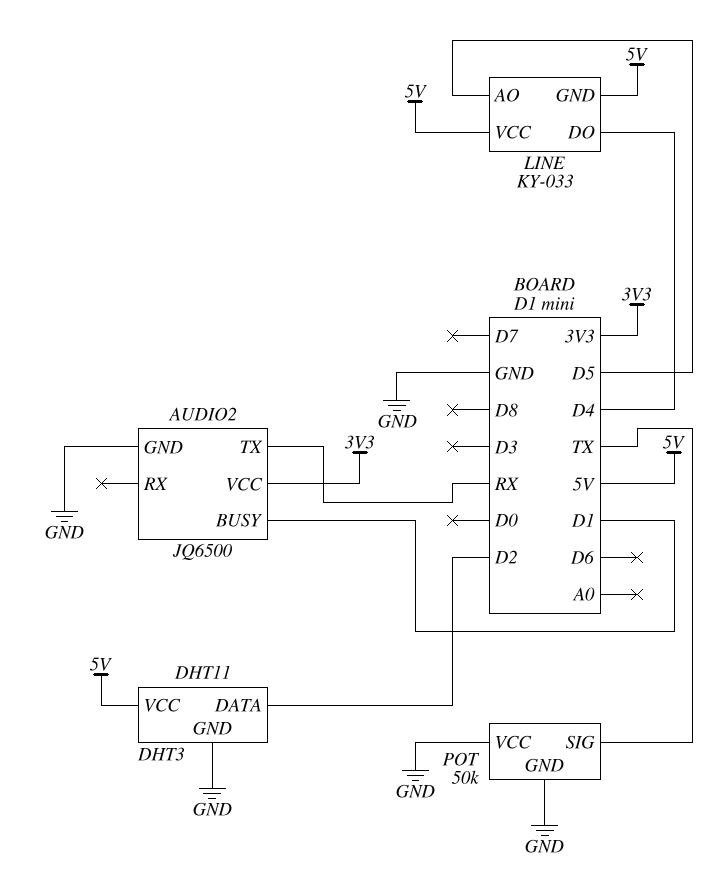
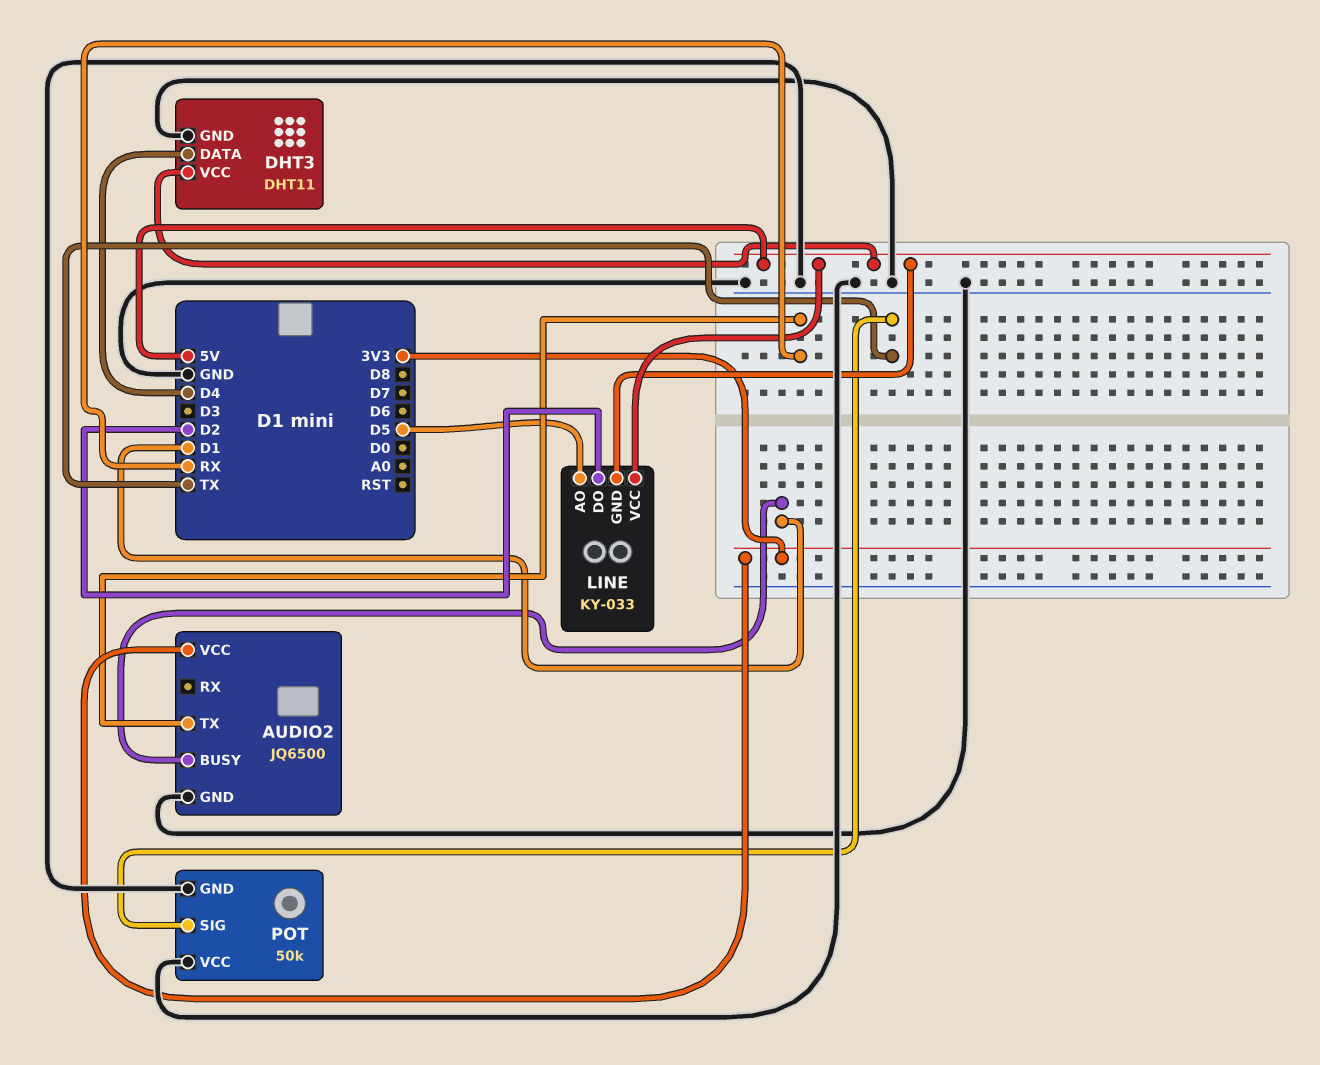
DHT3 pin DATA: D2 -> D4
LINE pin DO: D4 -> D2

